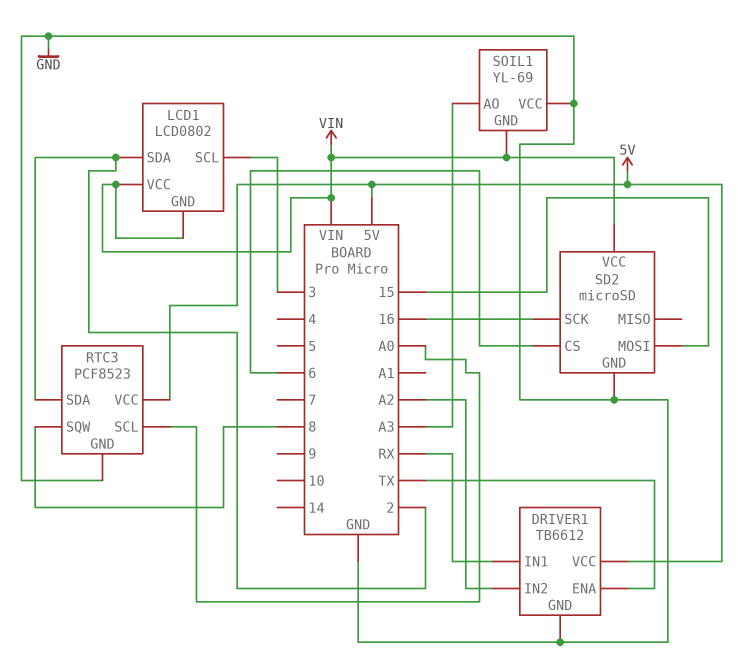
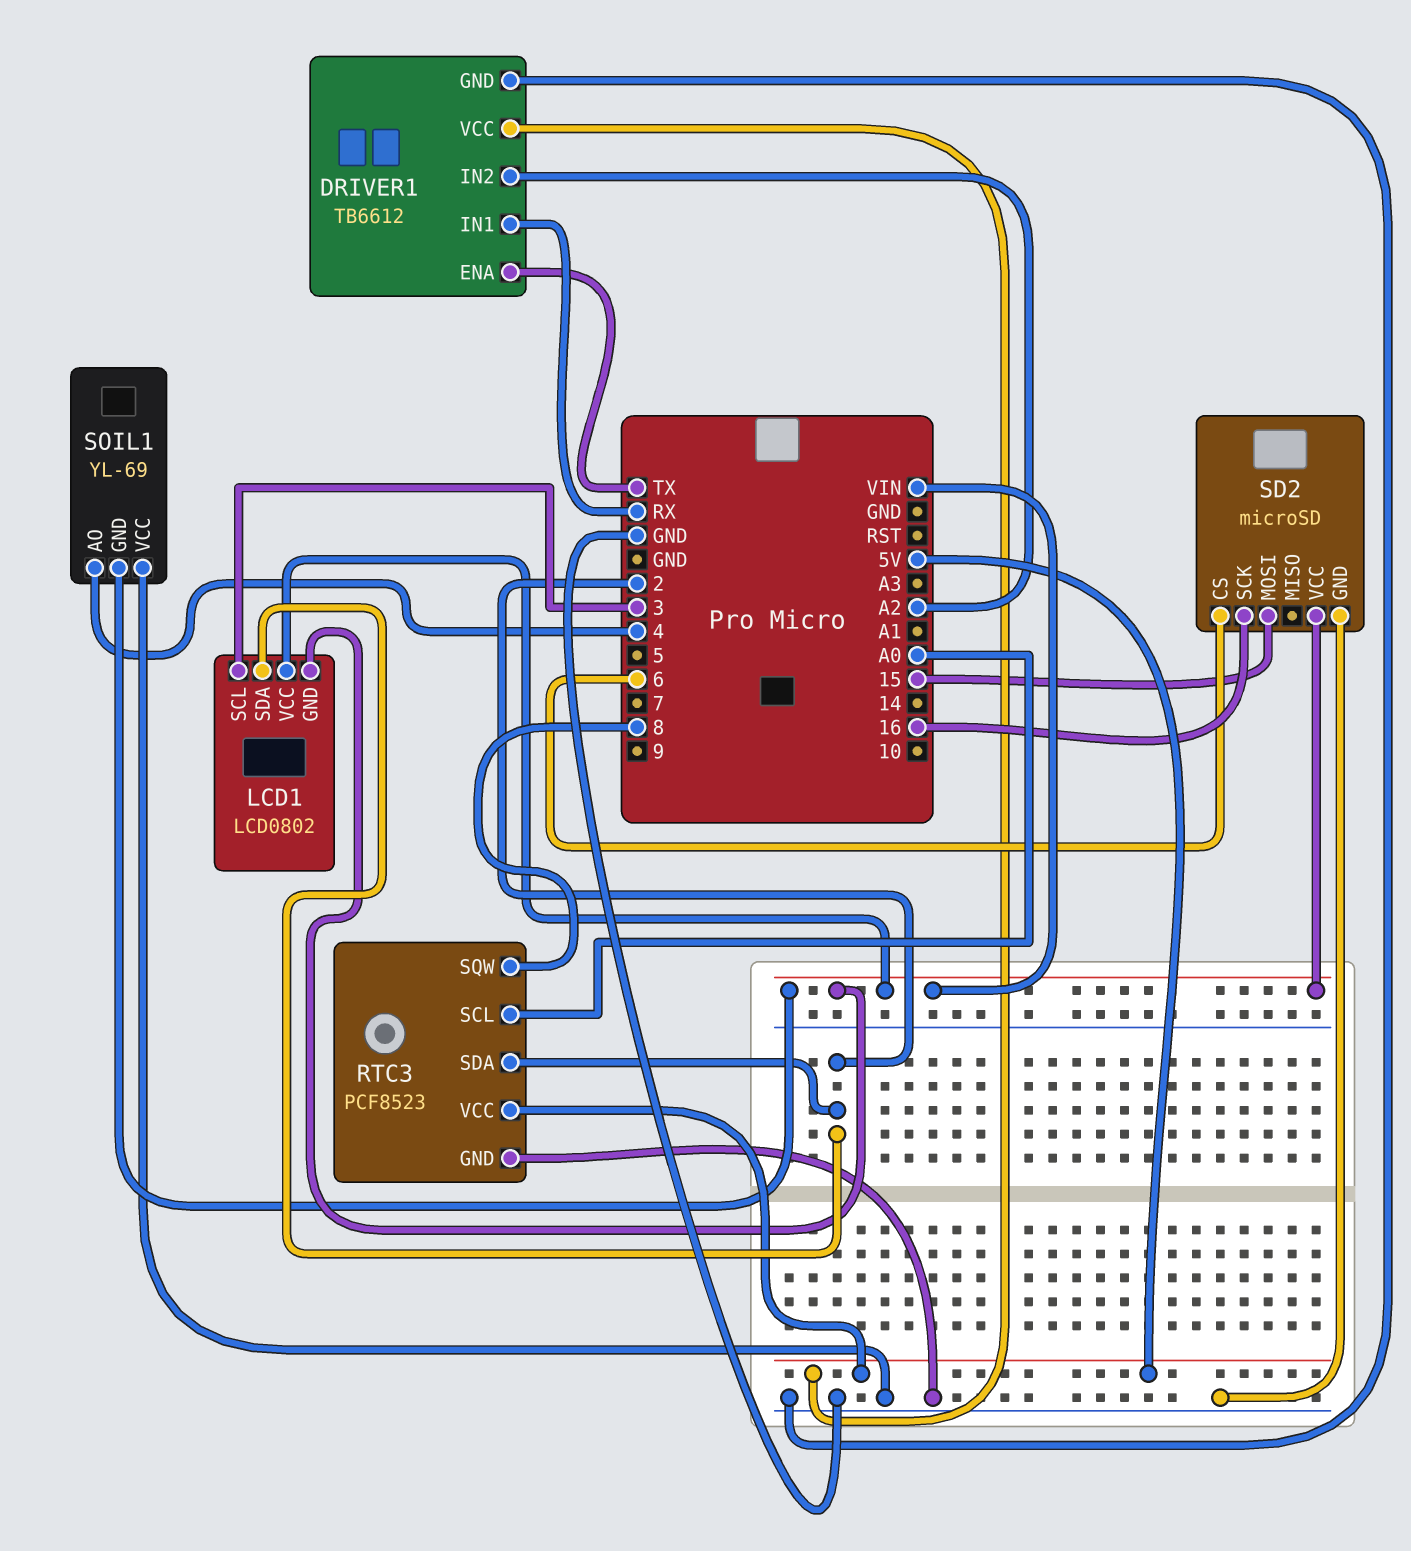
SOIL1 pin AO: A3 -> 4

